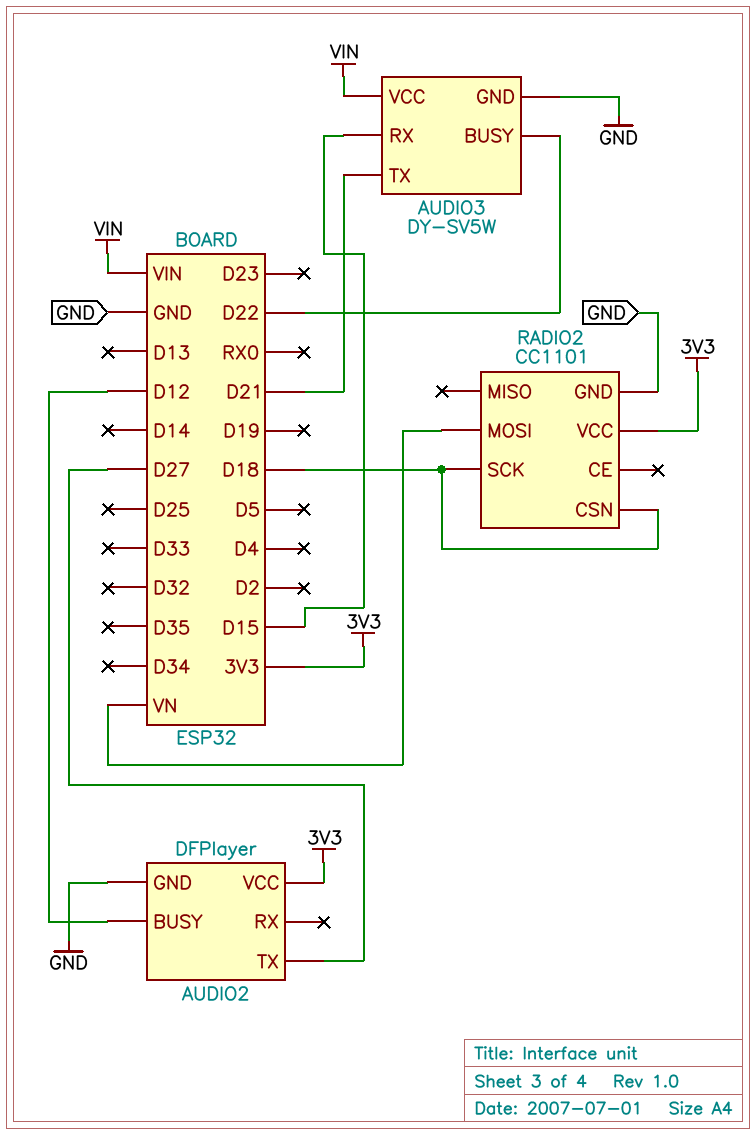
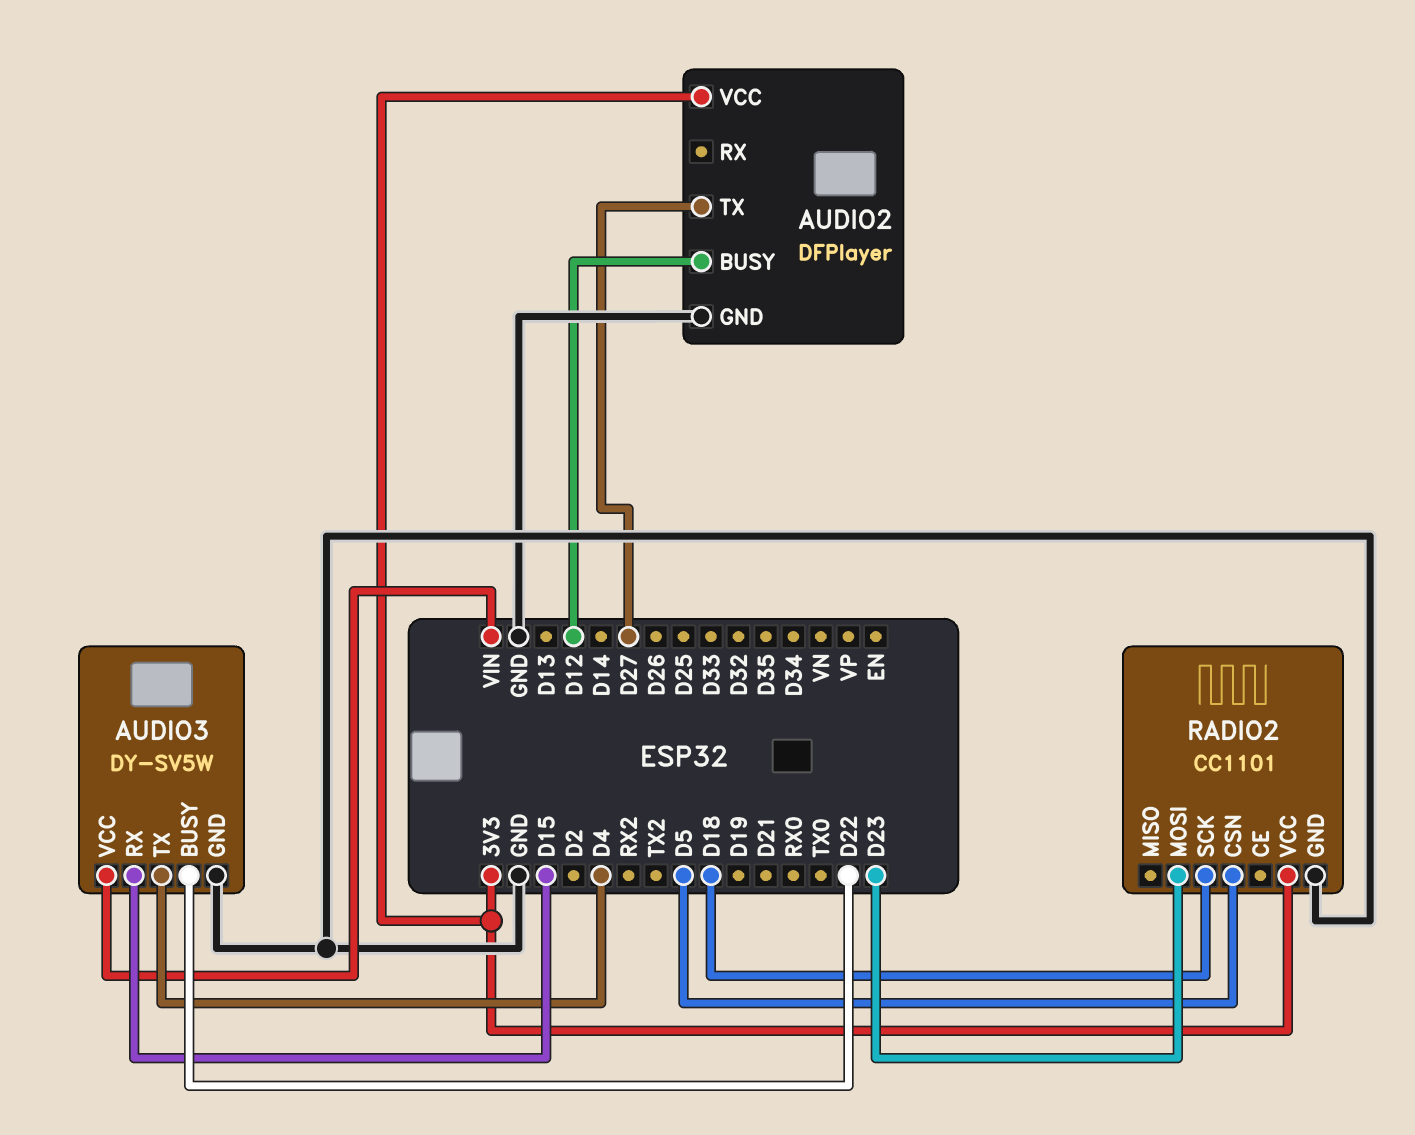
AUDIO3 pin TX: D21 -> D4
RADIO2 pin CSN: D18 -> D5
RADIO2 pin MOSI: VN -> D23

